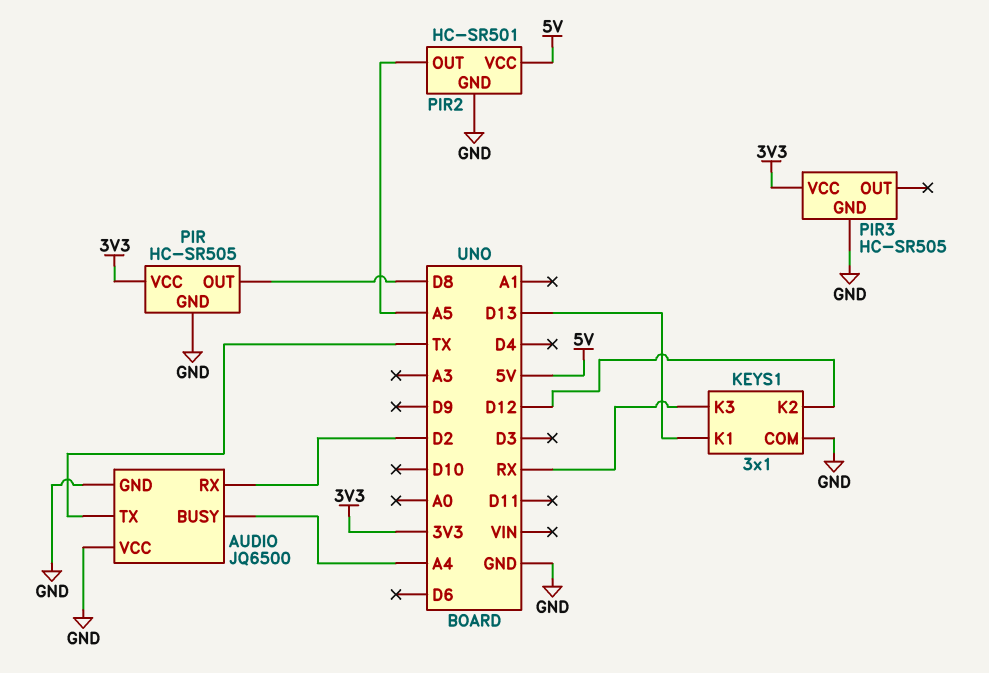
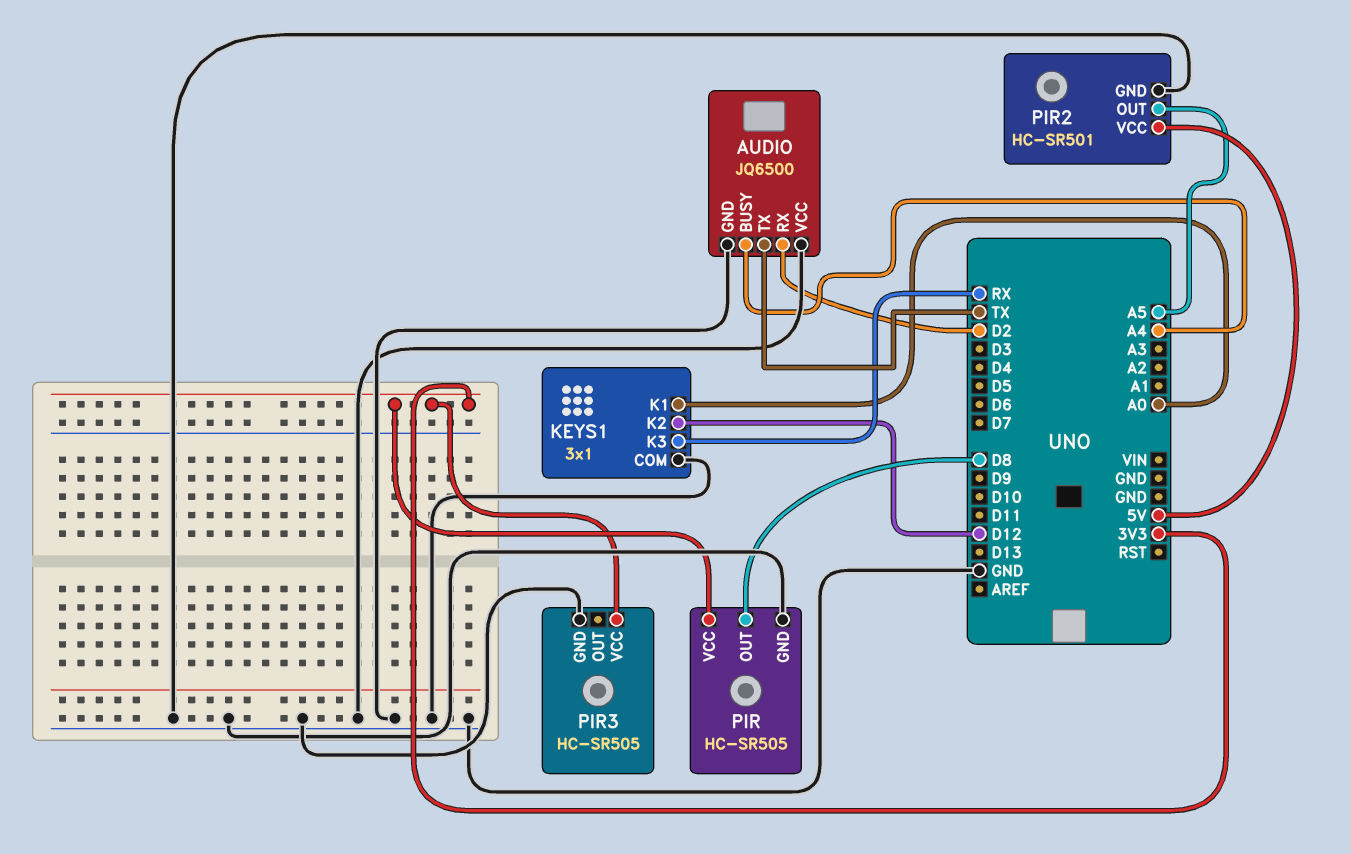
KEYS1 pin K1: D13 -> A0

